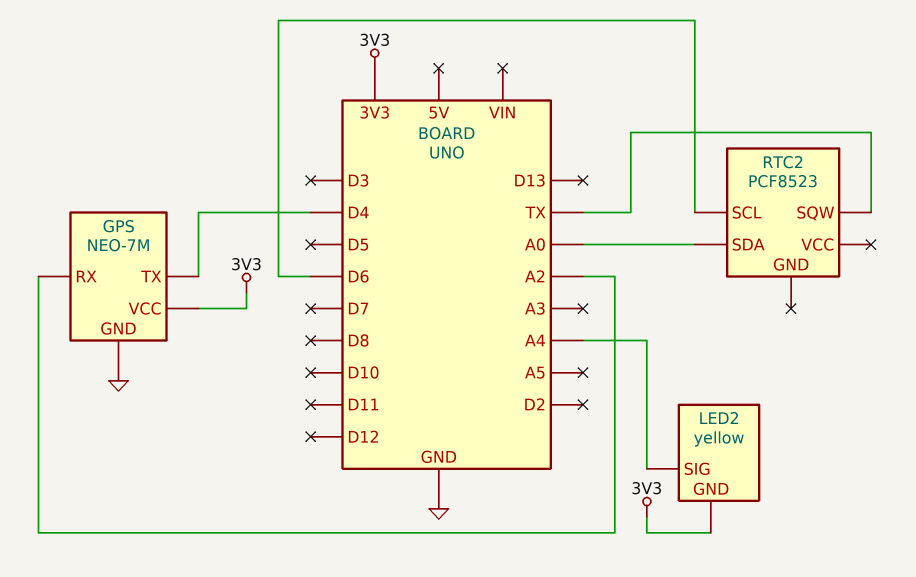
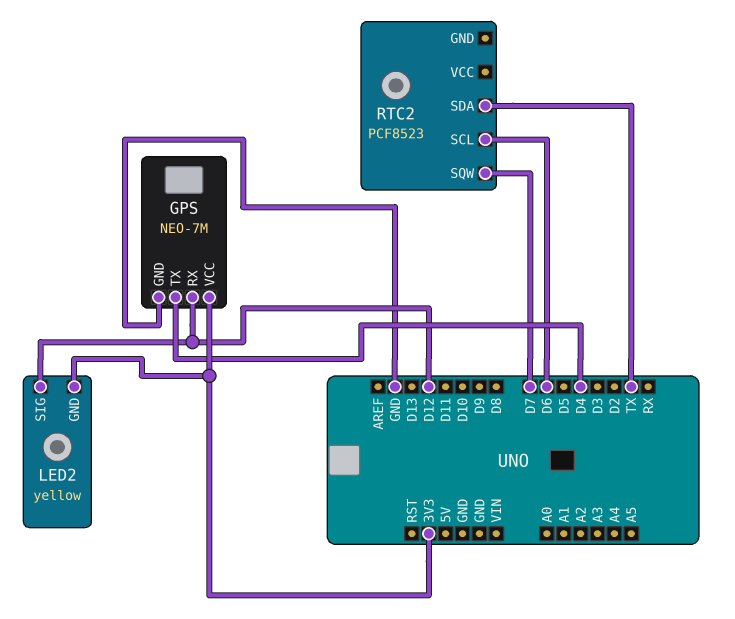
GPS pin RX: A2 -> D12
LED2 pin SIG: A4 -> D12
RTC2 pin SDA: A0 -> TX
RTC2 pin SQW: TX -> D7

